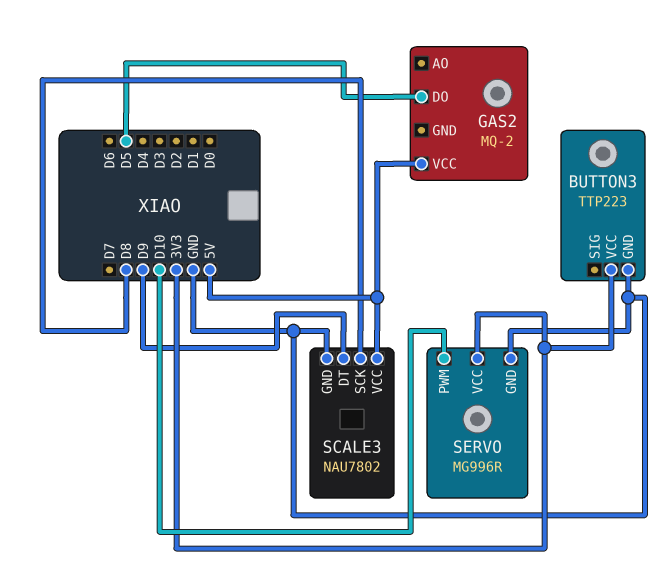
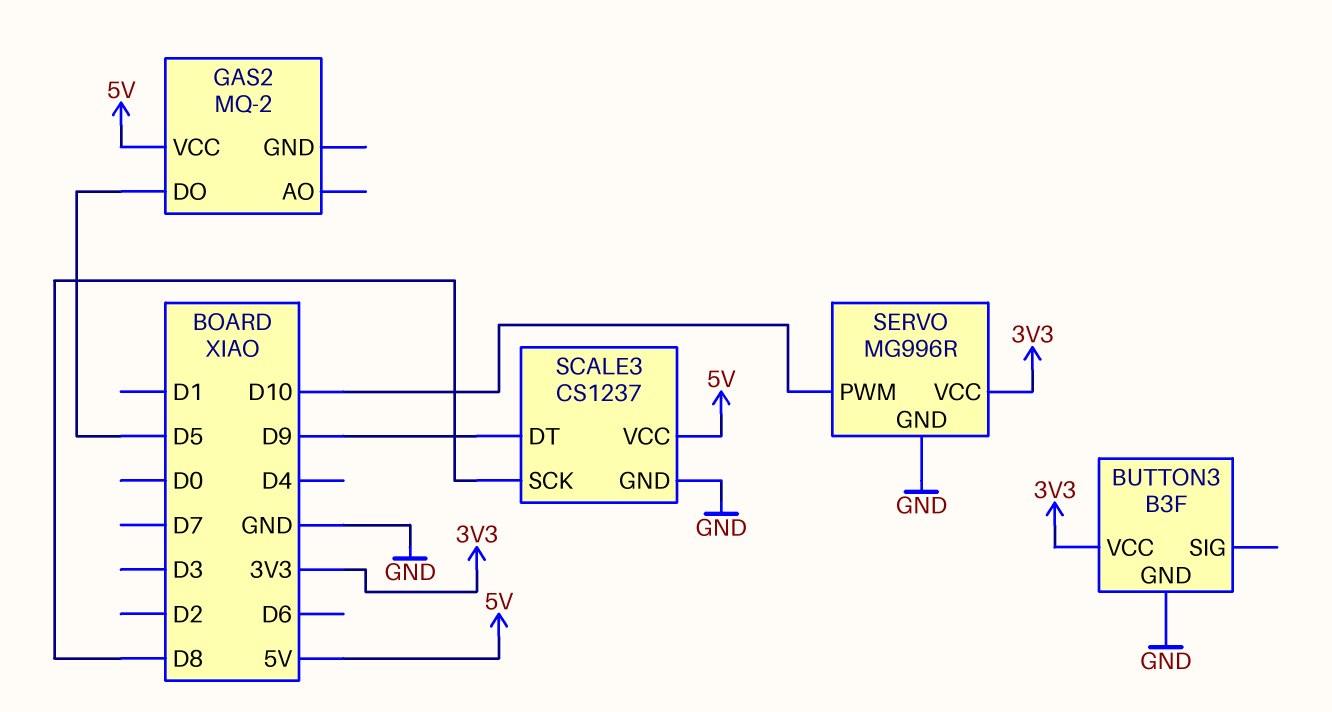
BUTTON3: TTP223 -> B3F
SCALE3: NAU7802 -> CS1237

